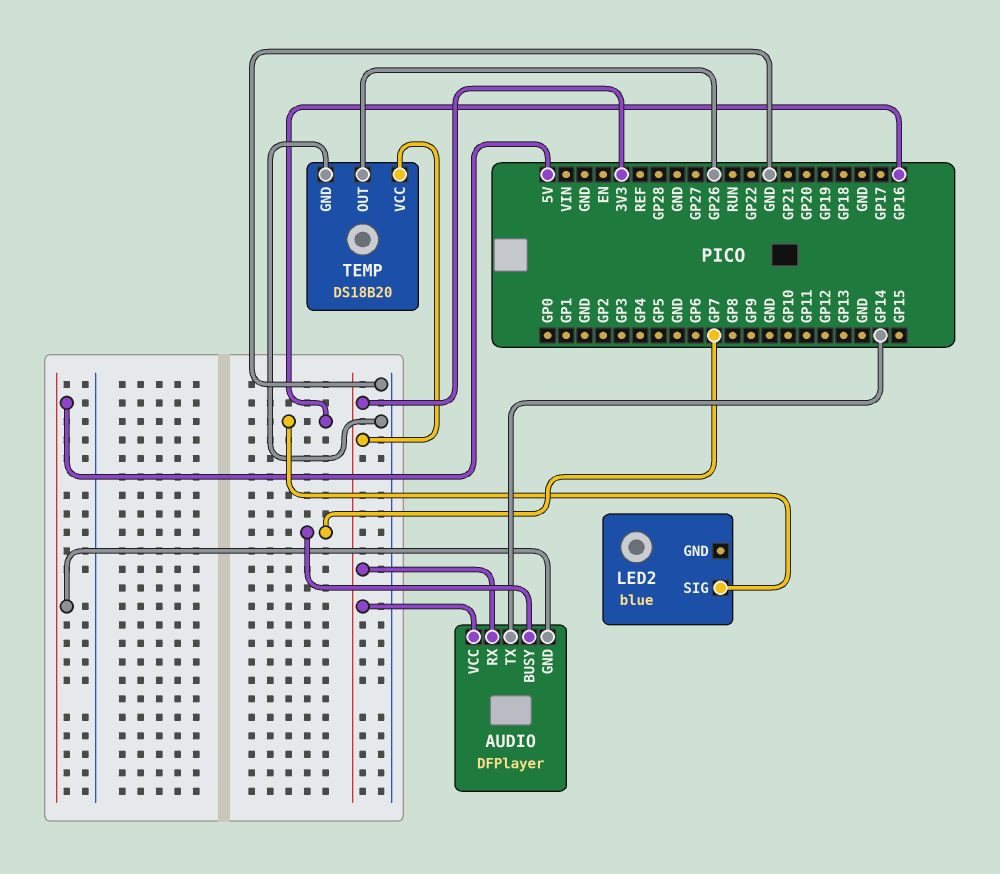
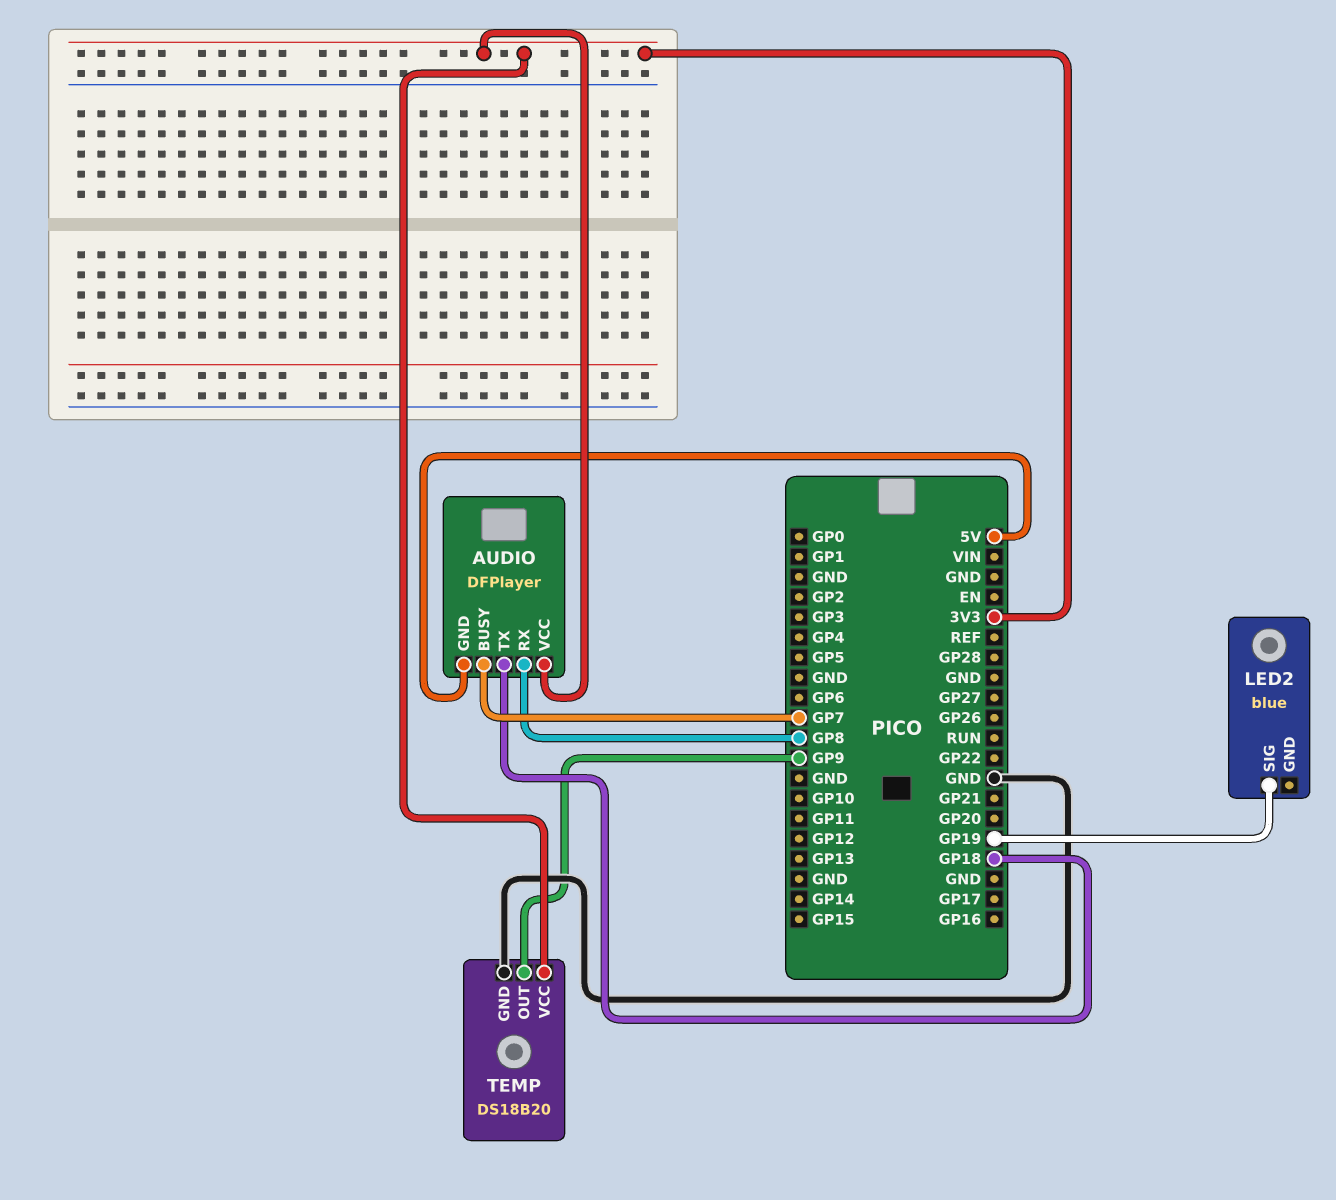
AUDIO pin RX: 3V3 -> GP8
AUDIO pin TX: GP14 -> GP18
LED2 pin SIG: GP16 -> GP19
TEMP pin OUT: GP26 -> GP9

